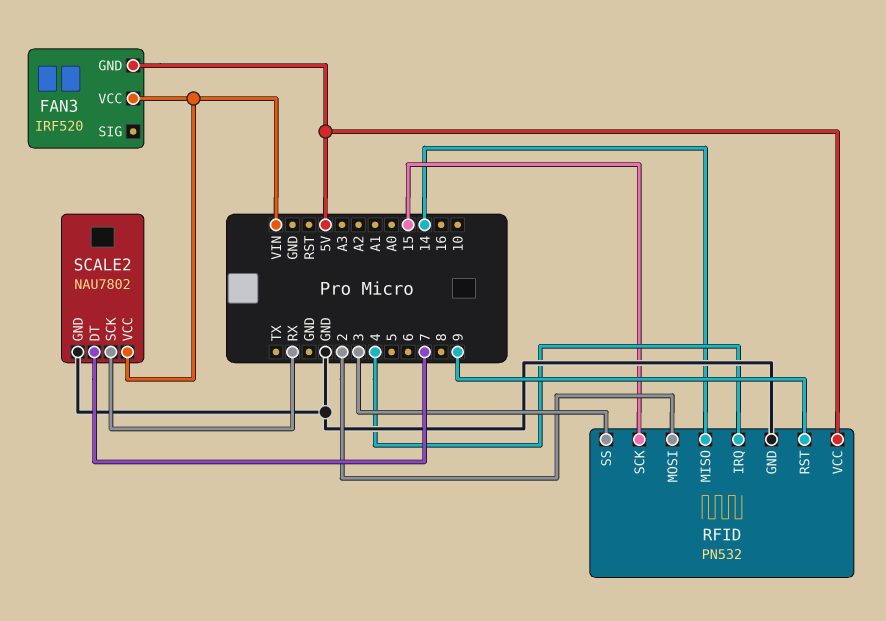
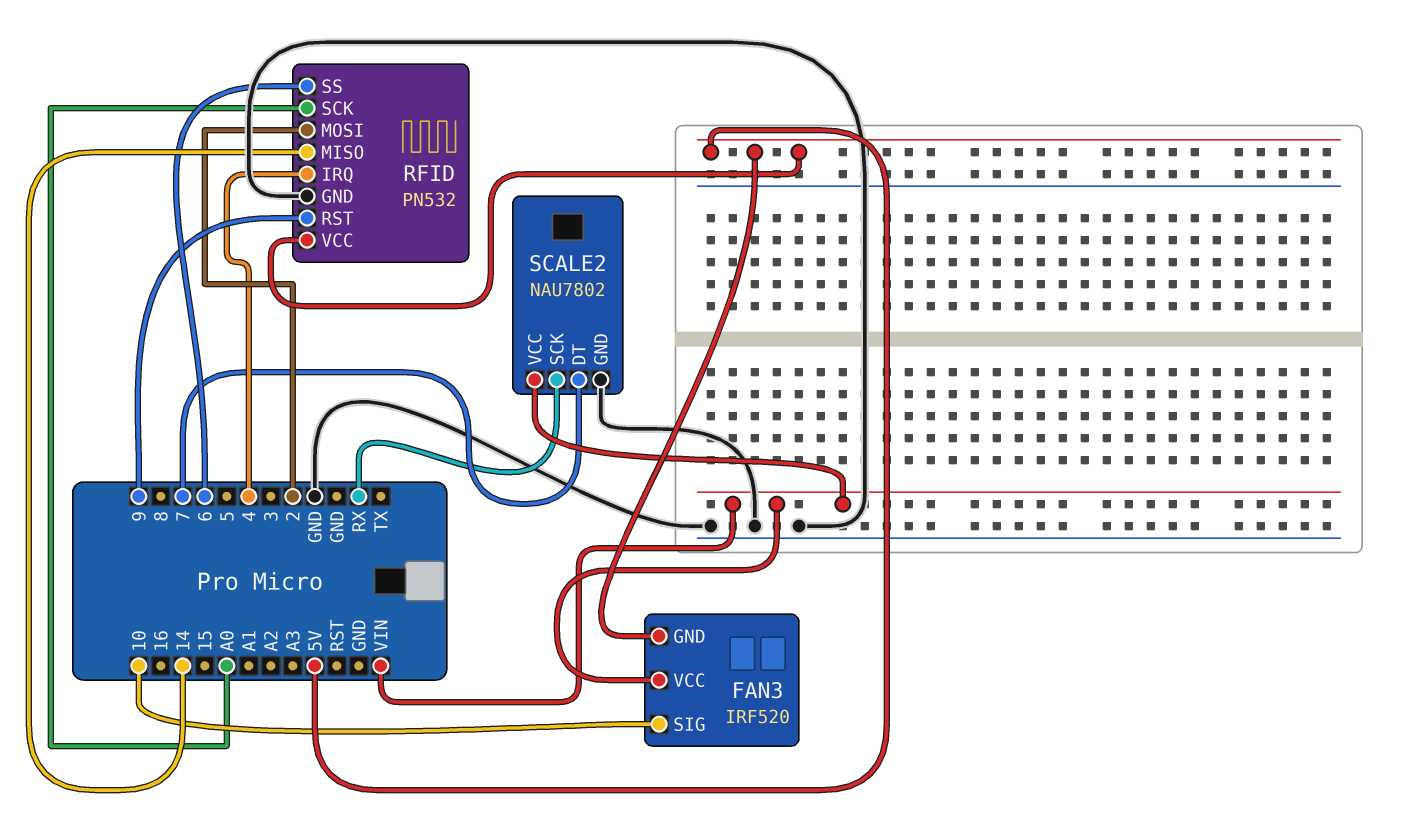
FAN3 pin SIG: none -> 10
RFID pin SCK: 15 -> A0
RFID pin SS: 3 -> 6

